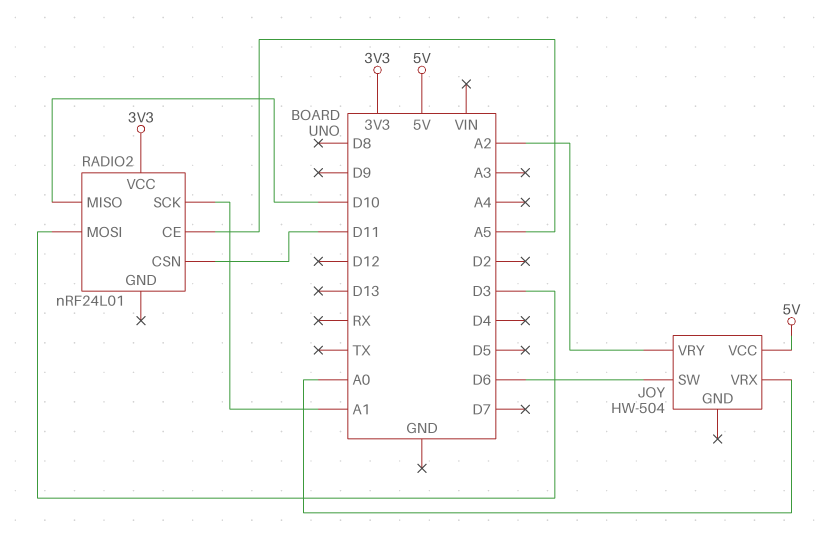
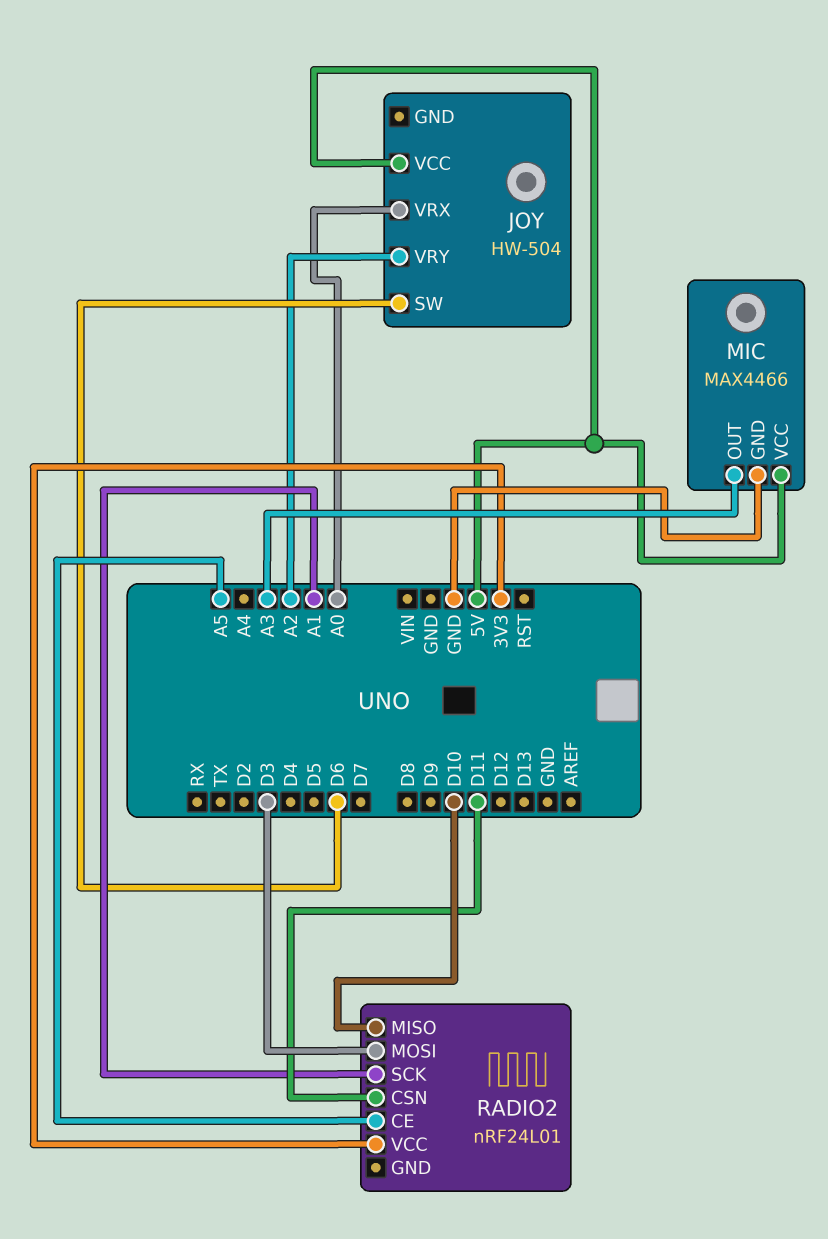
MIC: none -> MAX4466
MIC pin GND: none -> GND
MIC pin OUT: none -> A3
MIC pin VCC: none -> 5V

